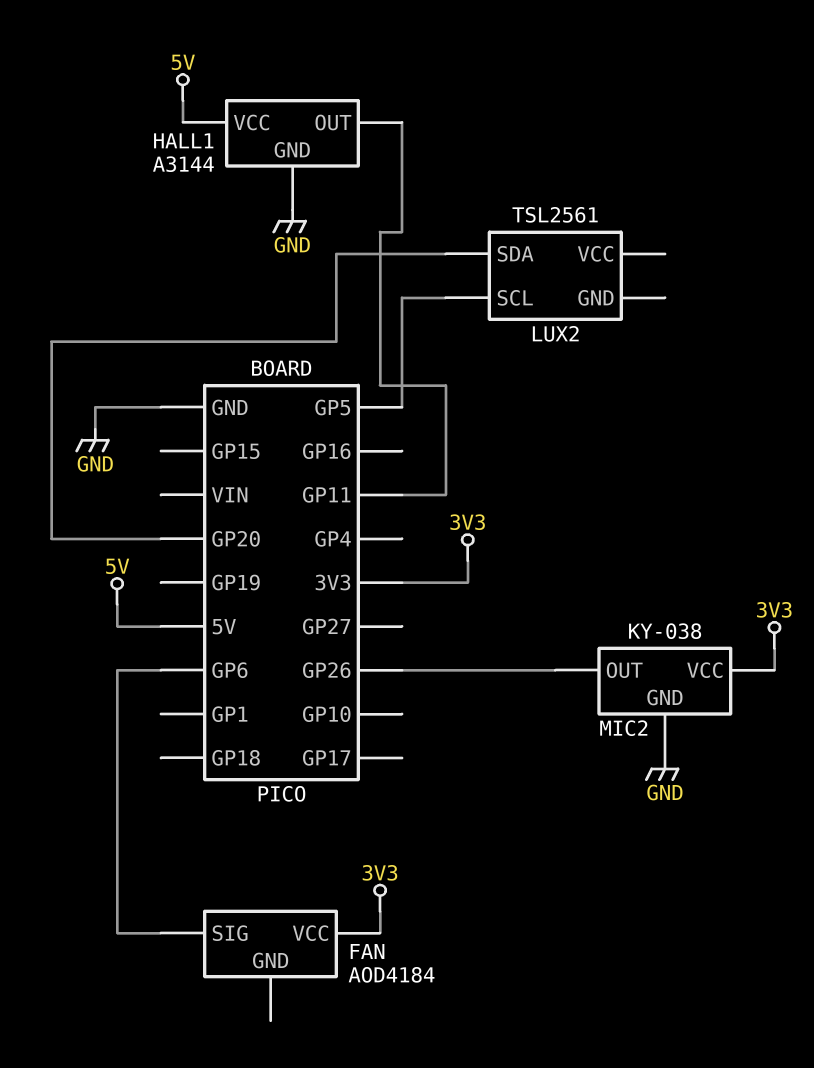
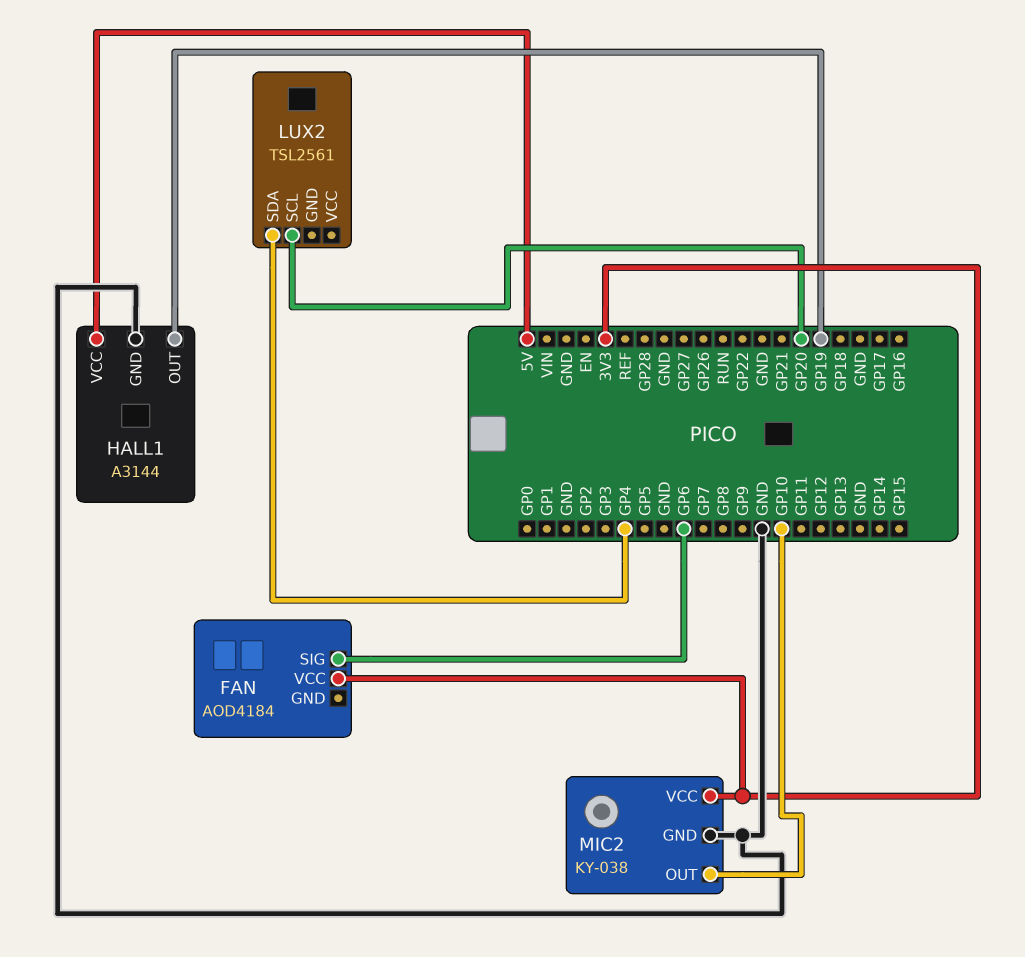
HALL1 pin OUT: GP11 -> GP19
LUX2 pin SCL: GP5 -> GP20
LUX2 pin SDA: GP20 -> GP4
MIC2 pin OUT: GP26 -> GP10

